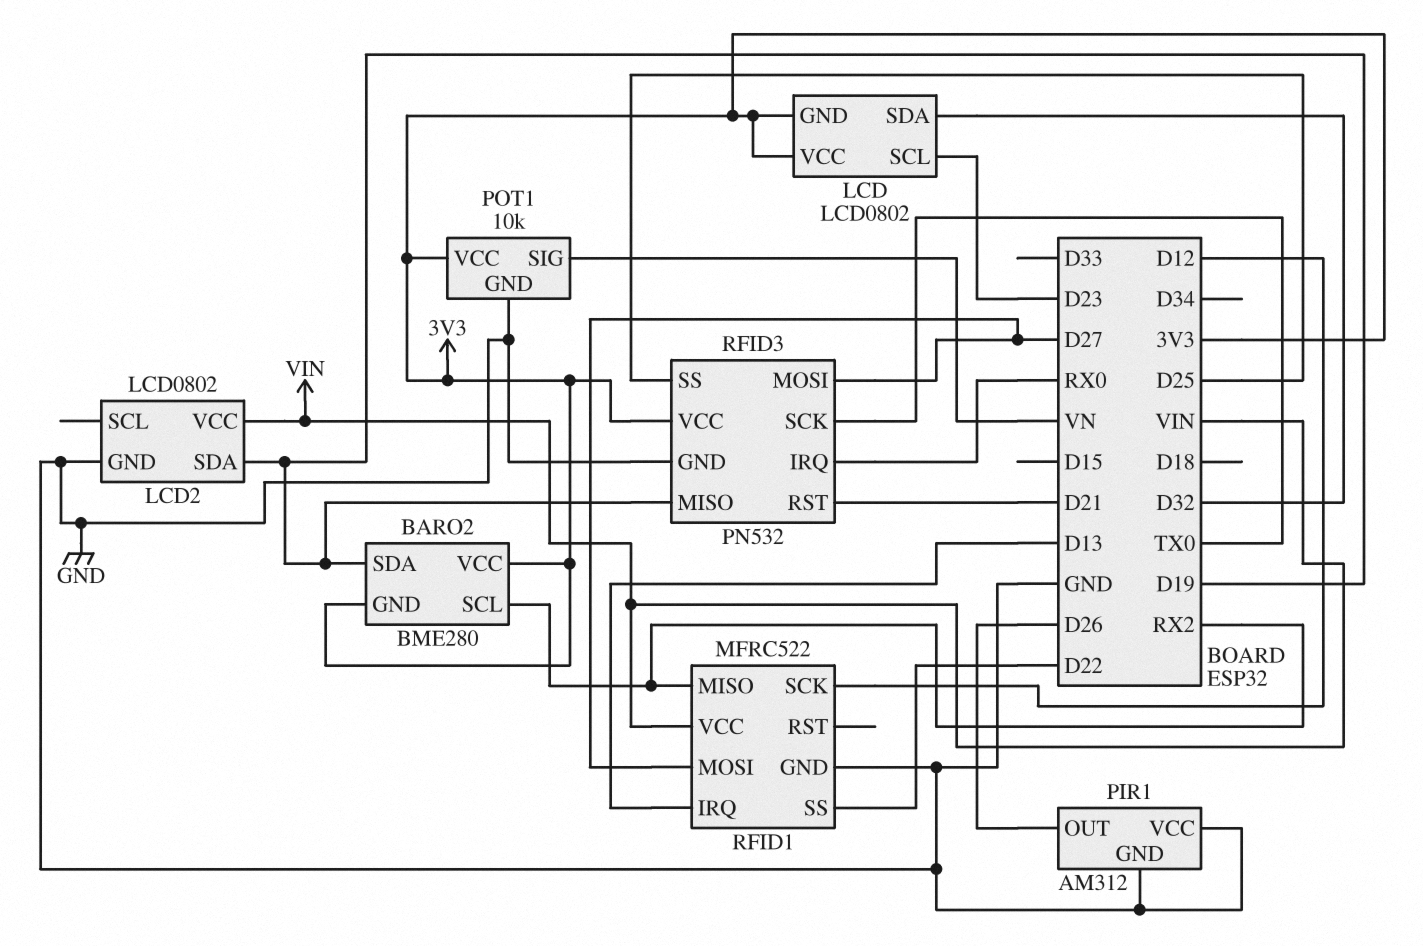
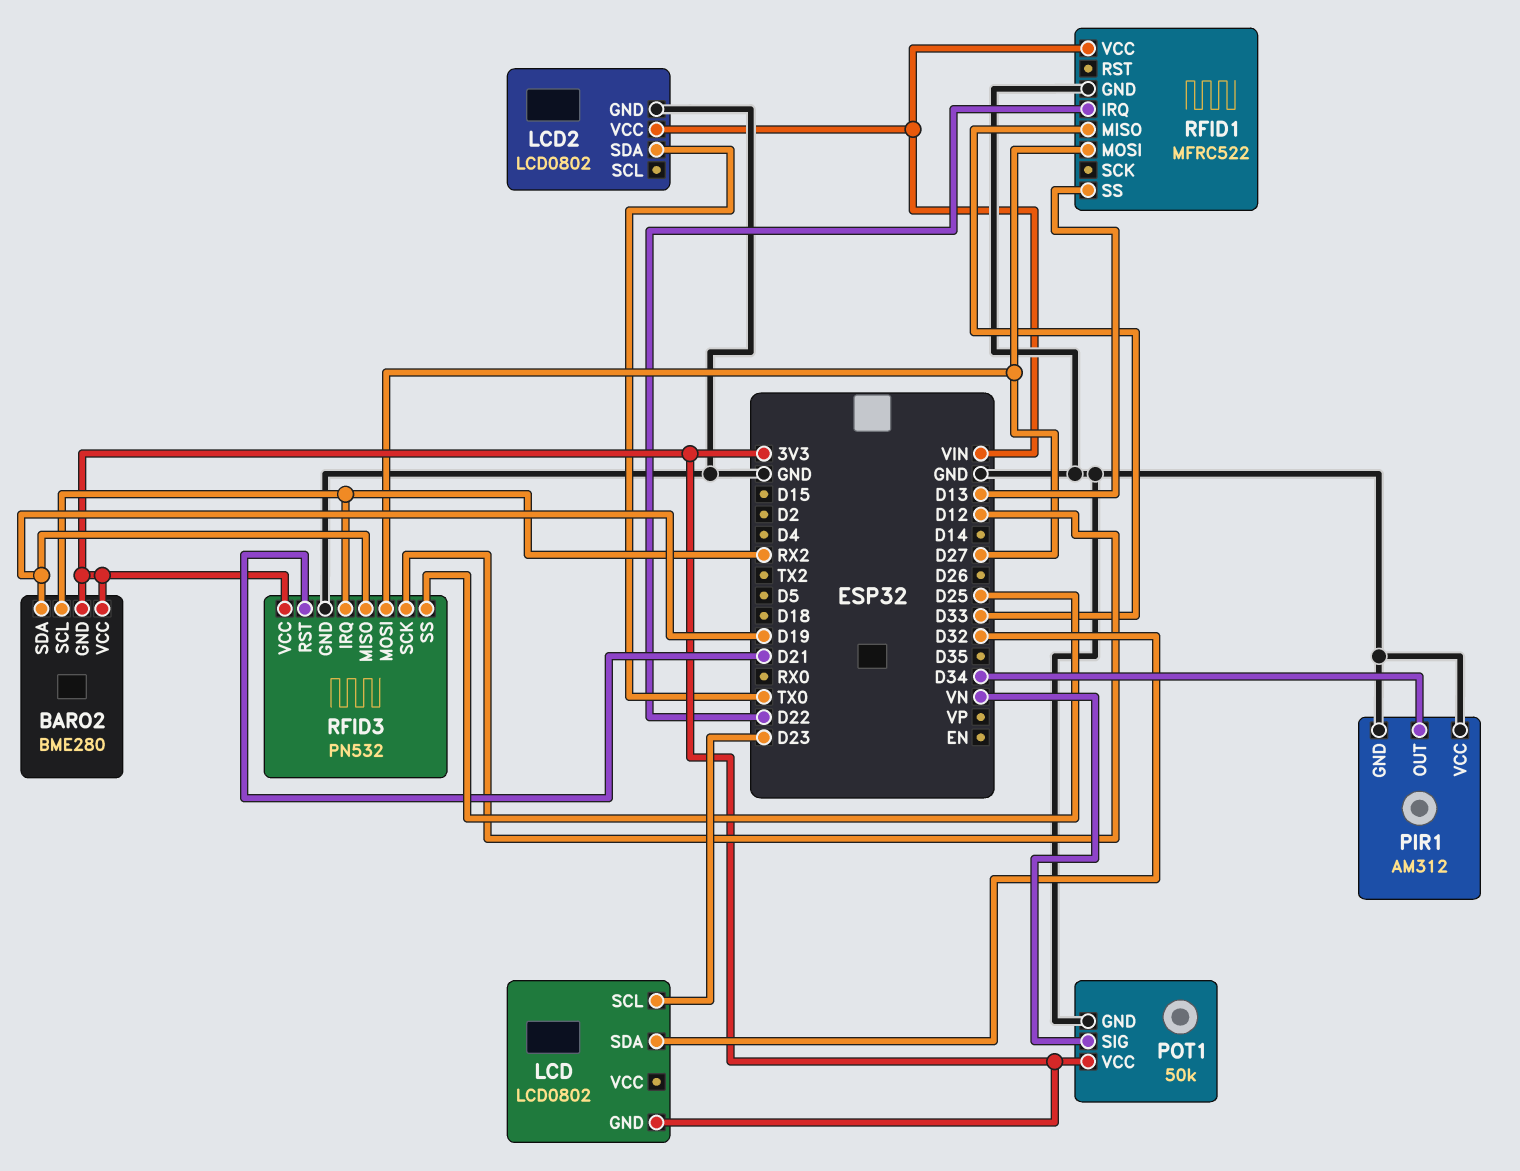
LCD pin VCC: 3V3 -> none
LCD2 pin SDA: D19 -> TX0
PIR1 pin OUT: D26 -> D34
POT1: 10k -> 50k
RFID1 pin IRQ: D13 -> D22
RFID1 pin MISO: RX2 -> D33
RFID1 pin SCK: D12 -> none
RFID1 pin SS: D22 -> D13
RFID3 pin IRQ: RX0 -> RX2
RFID3 pin SCK: TX0 -> D12

